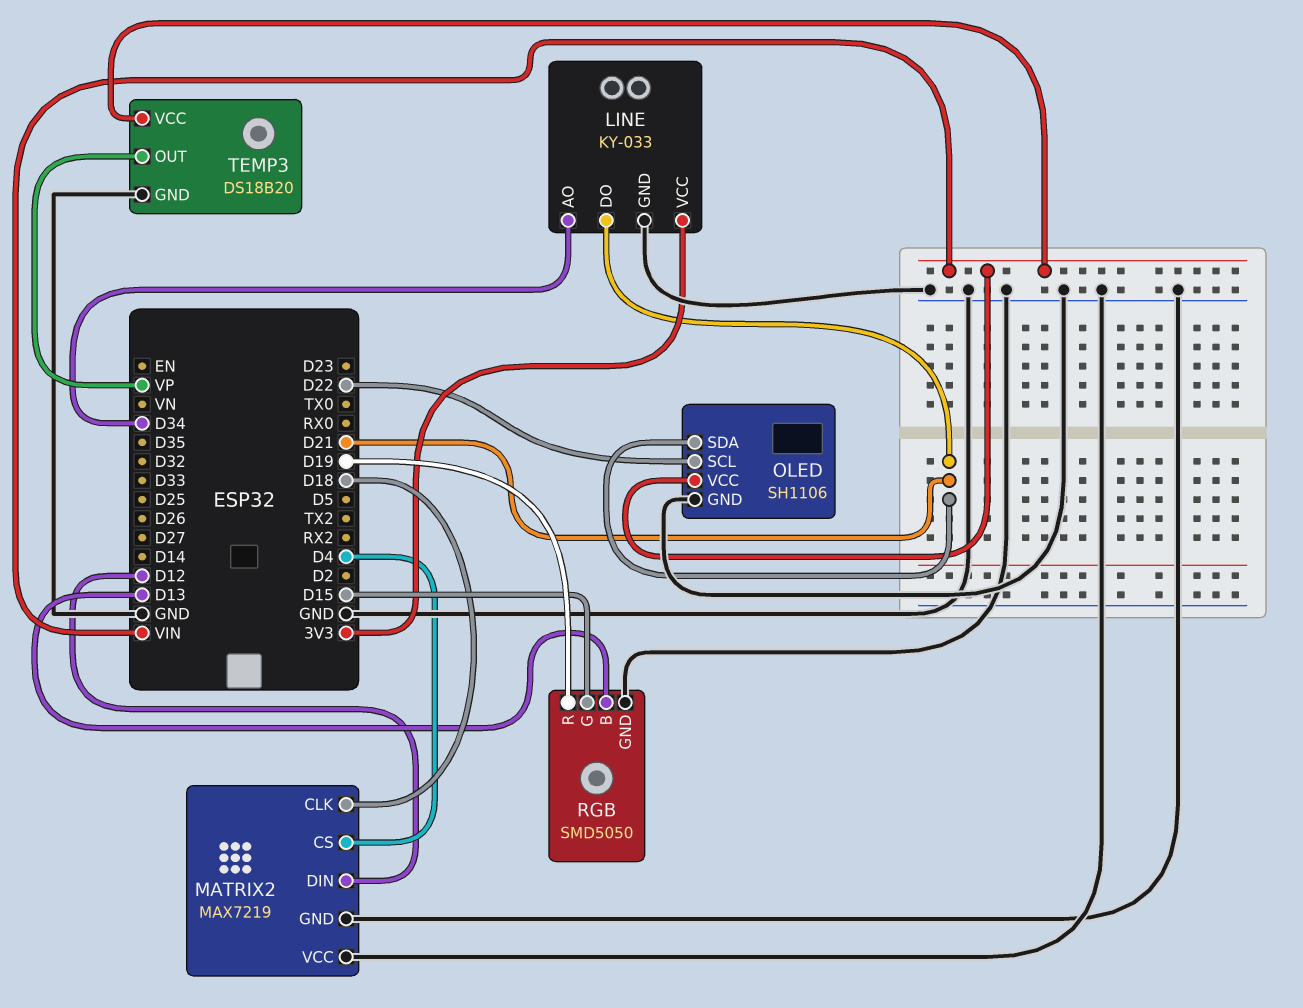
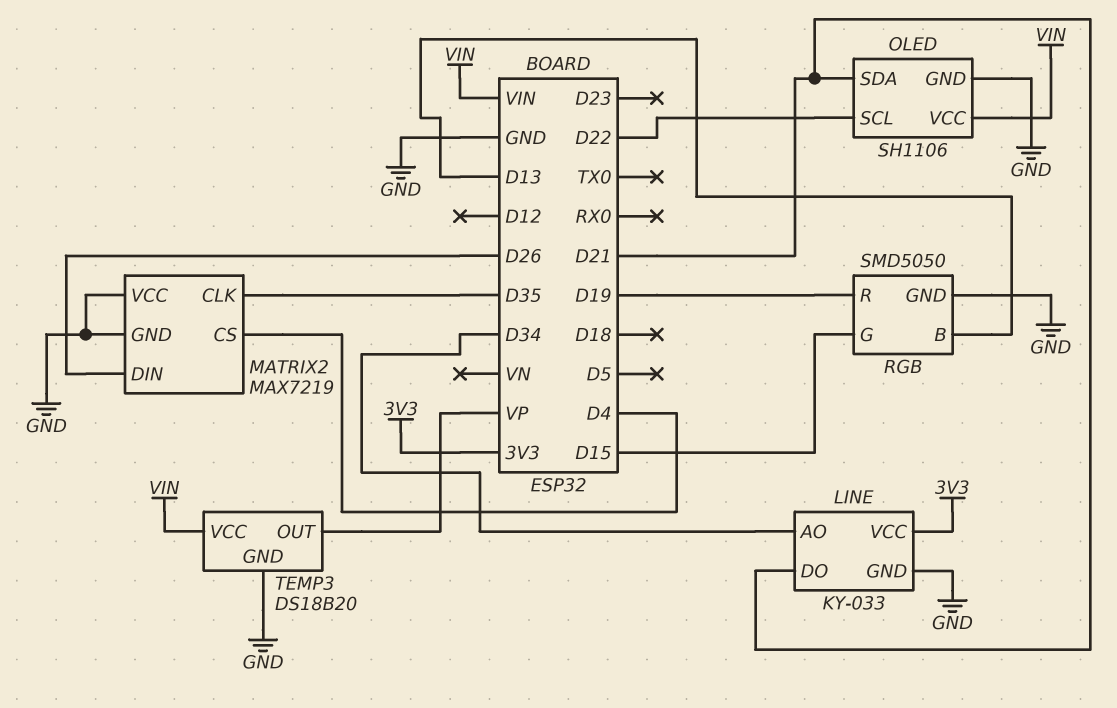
MATRIX2 pin CLK: D18 -> D35
MATRIX2 pin DIN: D12 -> D26

